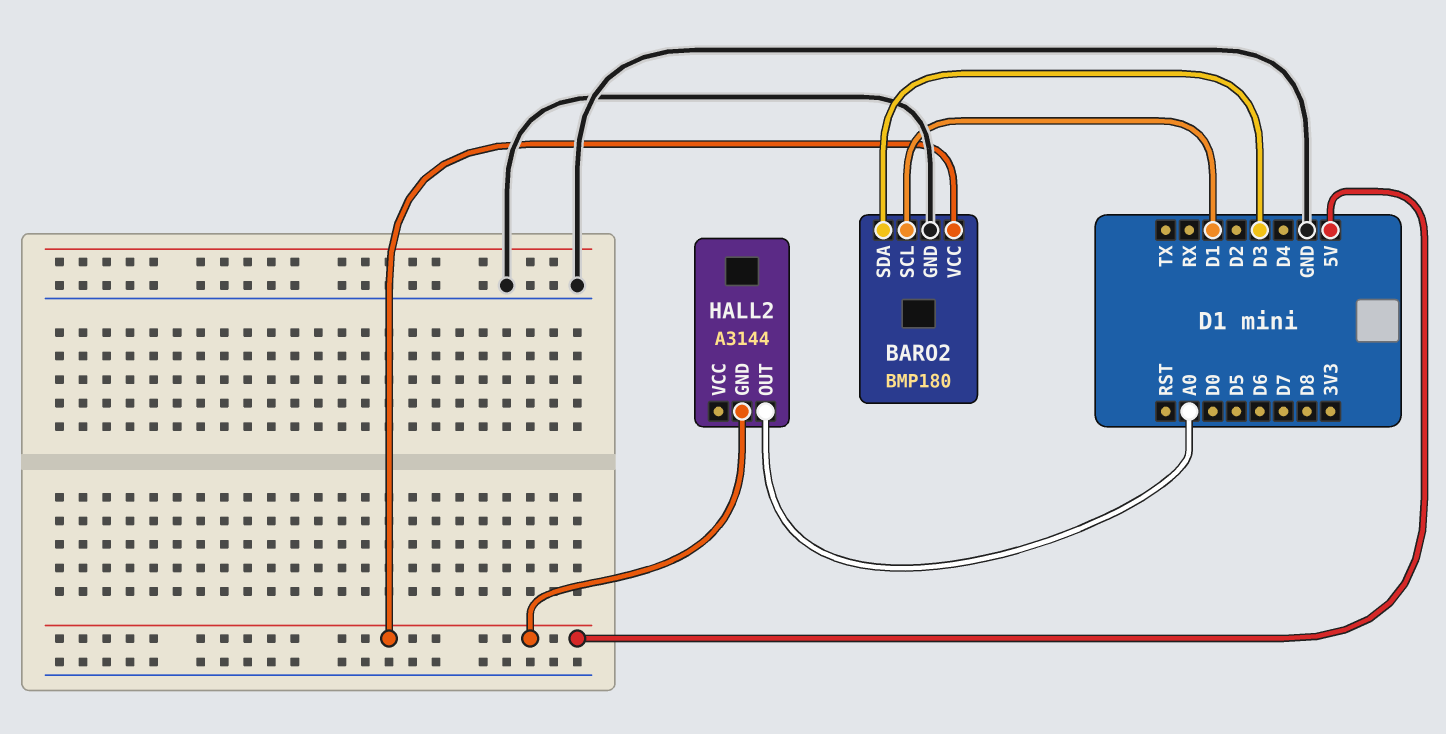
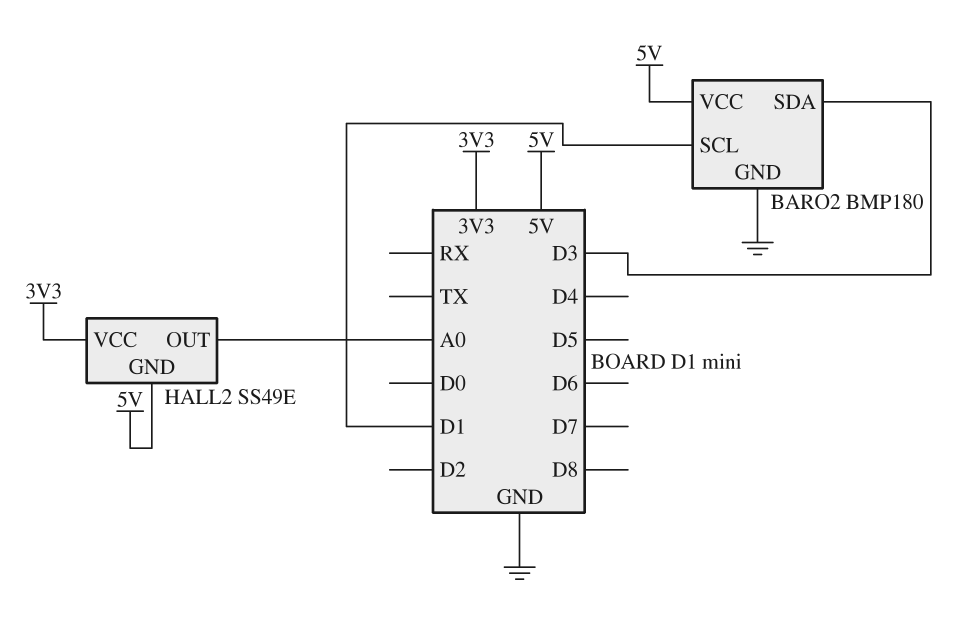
HALL2: A3144 -> SS49E
HALL2 pin VCC: none -> 3V3

